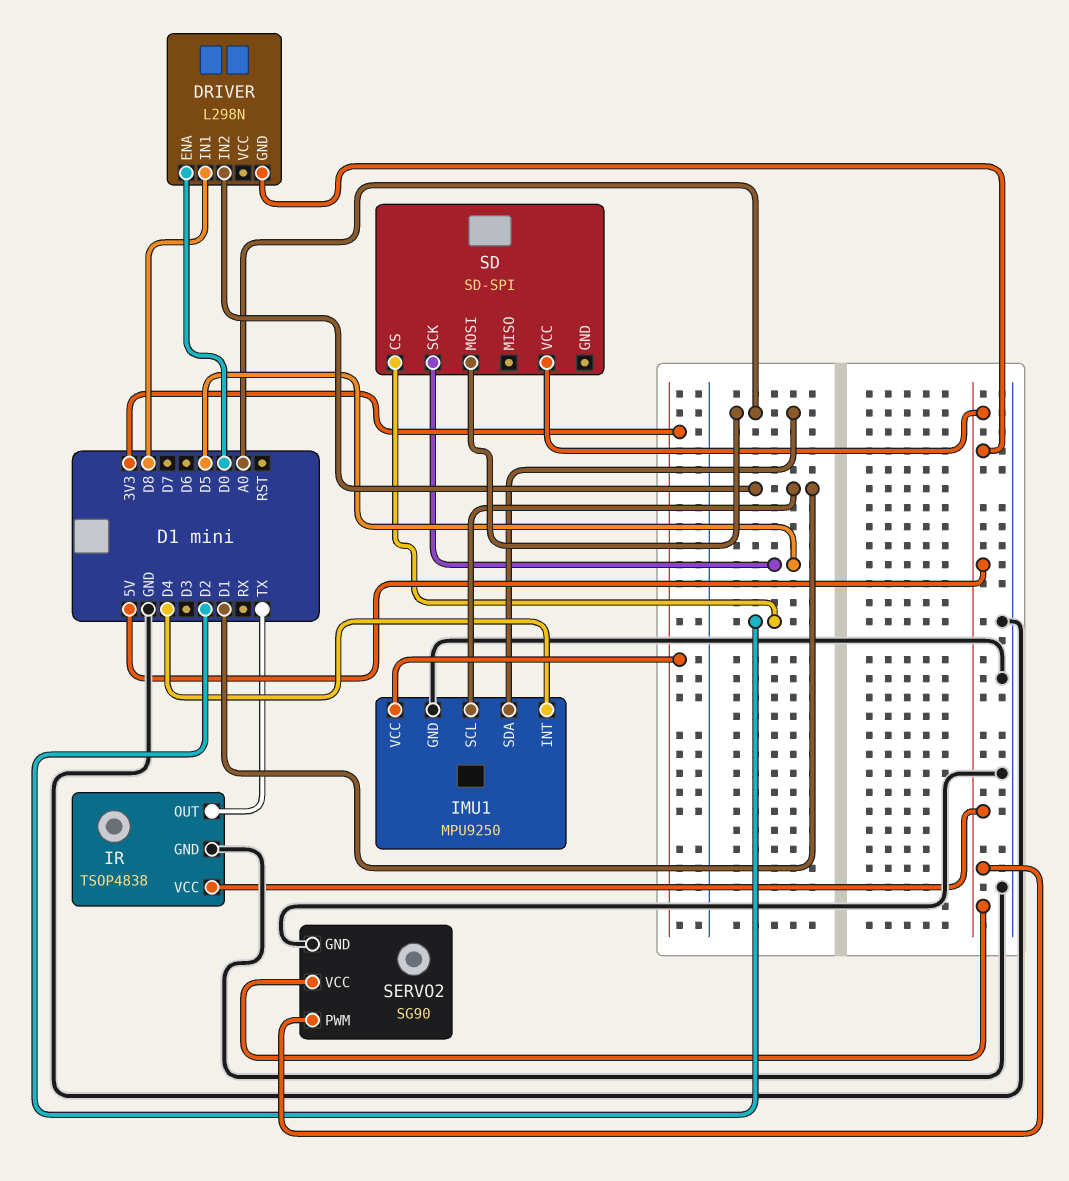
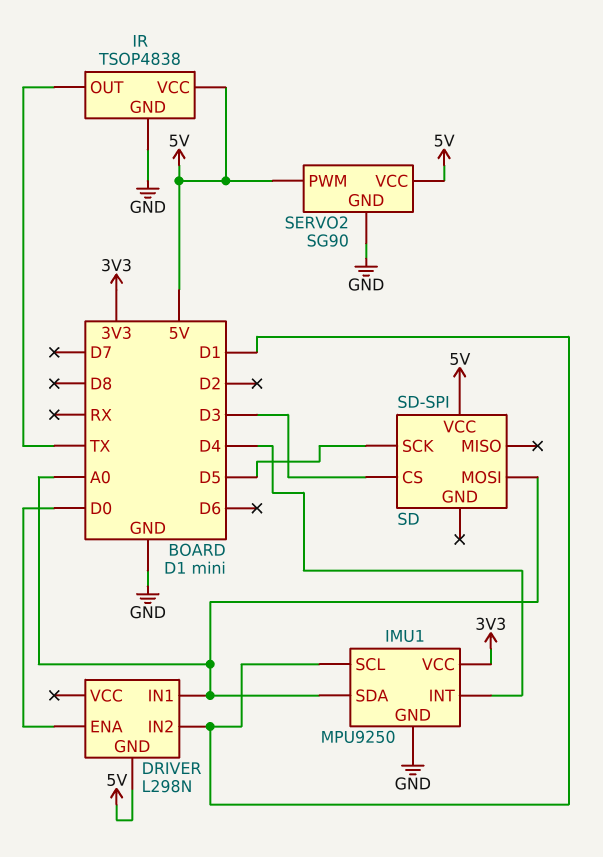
DRIVER pin IN1: D8 -> A0
SD pin CS: D2 -> D3

